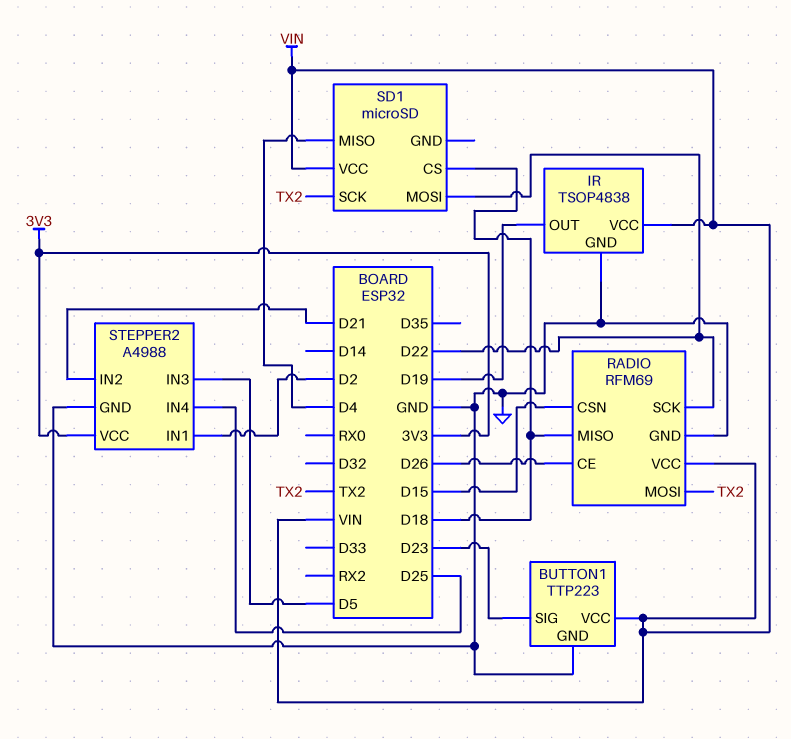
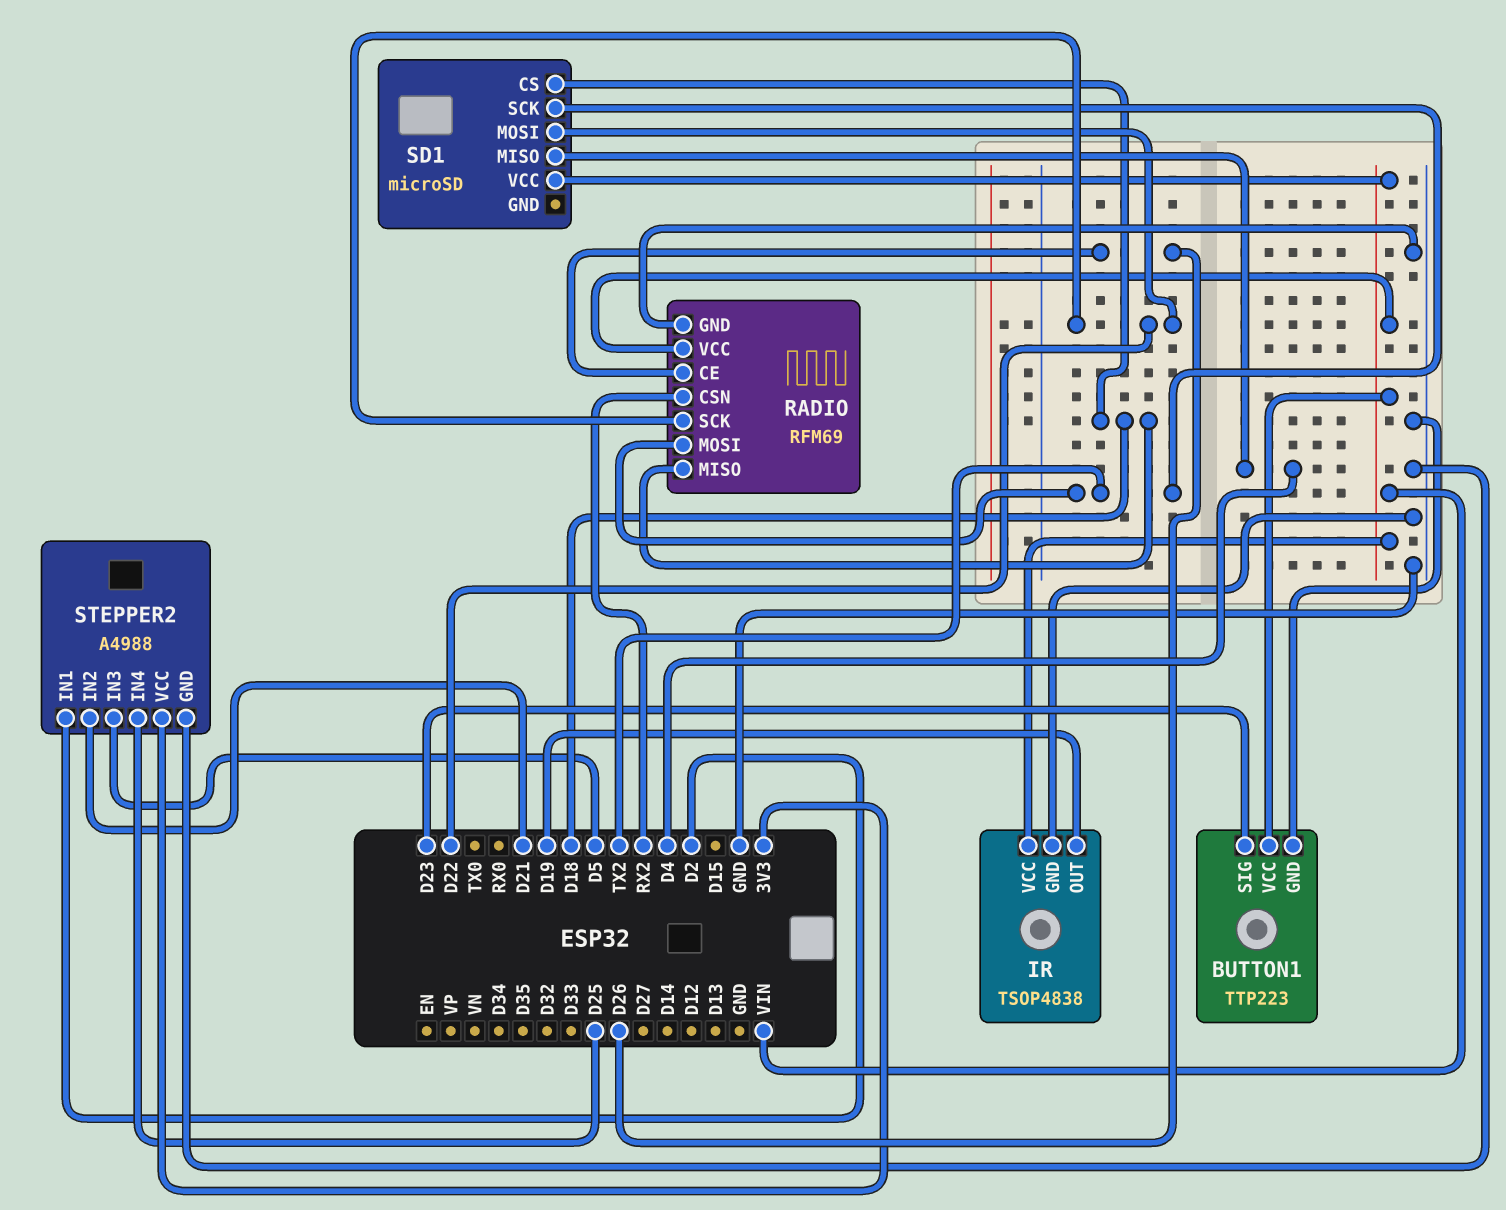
RADIO pin CSN: D15 -> RX2

